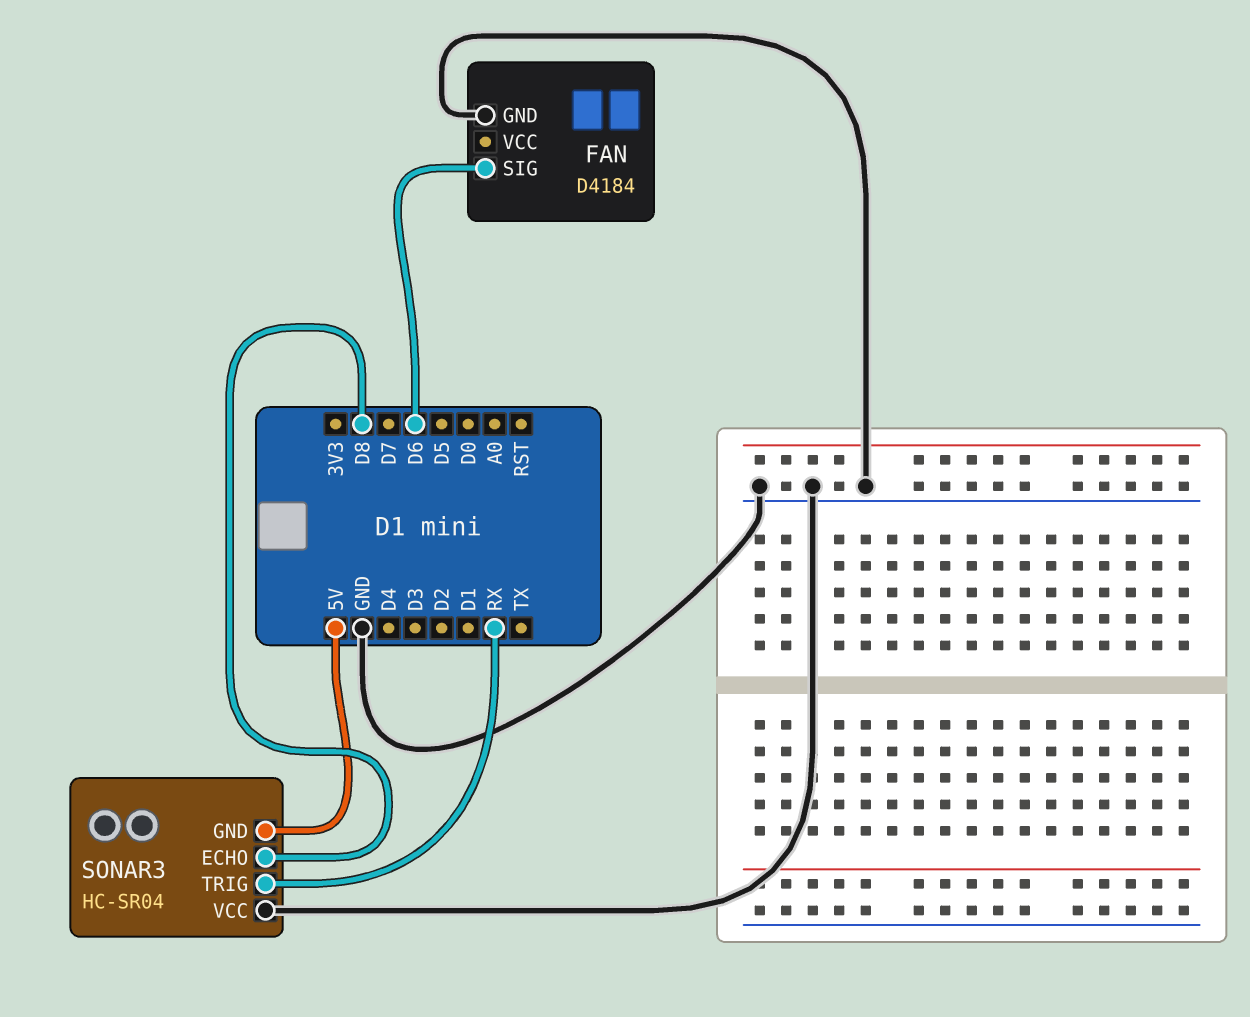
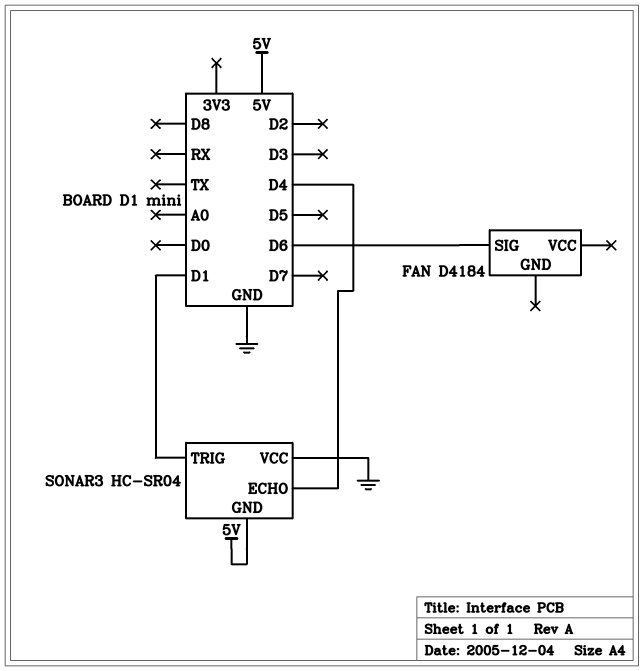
FAN pin GND: GND -> none
SONAR3 pin ECHO: D8 -> D4
SONAR3 pin TRIG: RX -> D1

